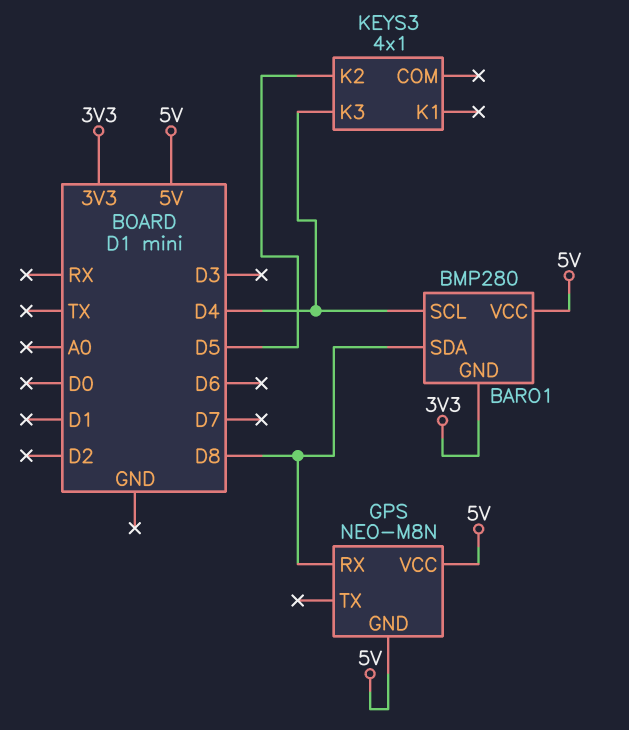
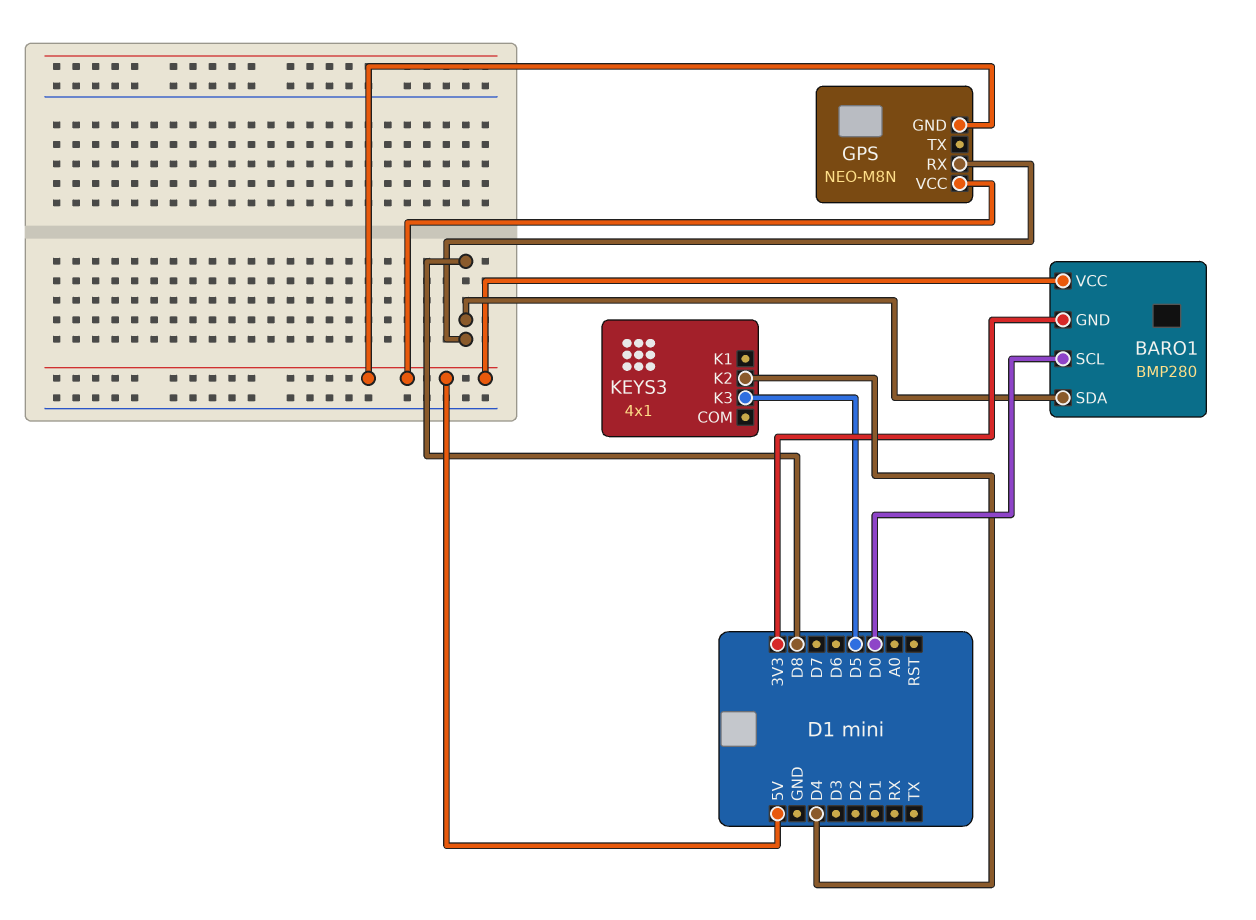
BARO1 pin SCL: D4 -> D0
KEYS3 pin K2: D5 -> D4
KEYS3 pin K3: D4 -> D5

